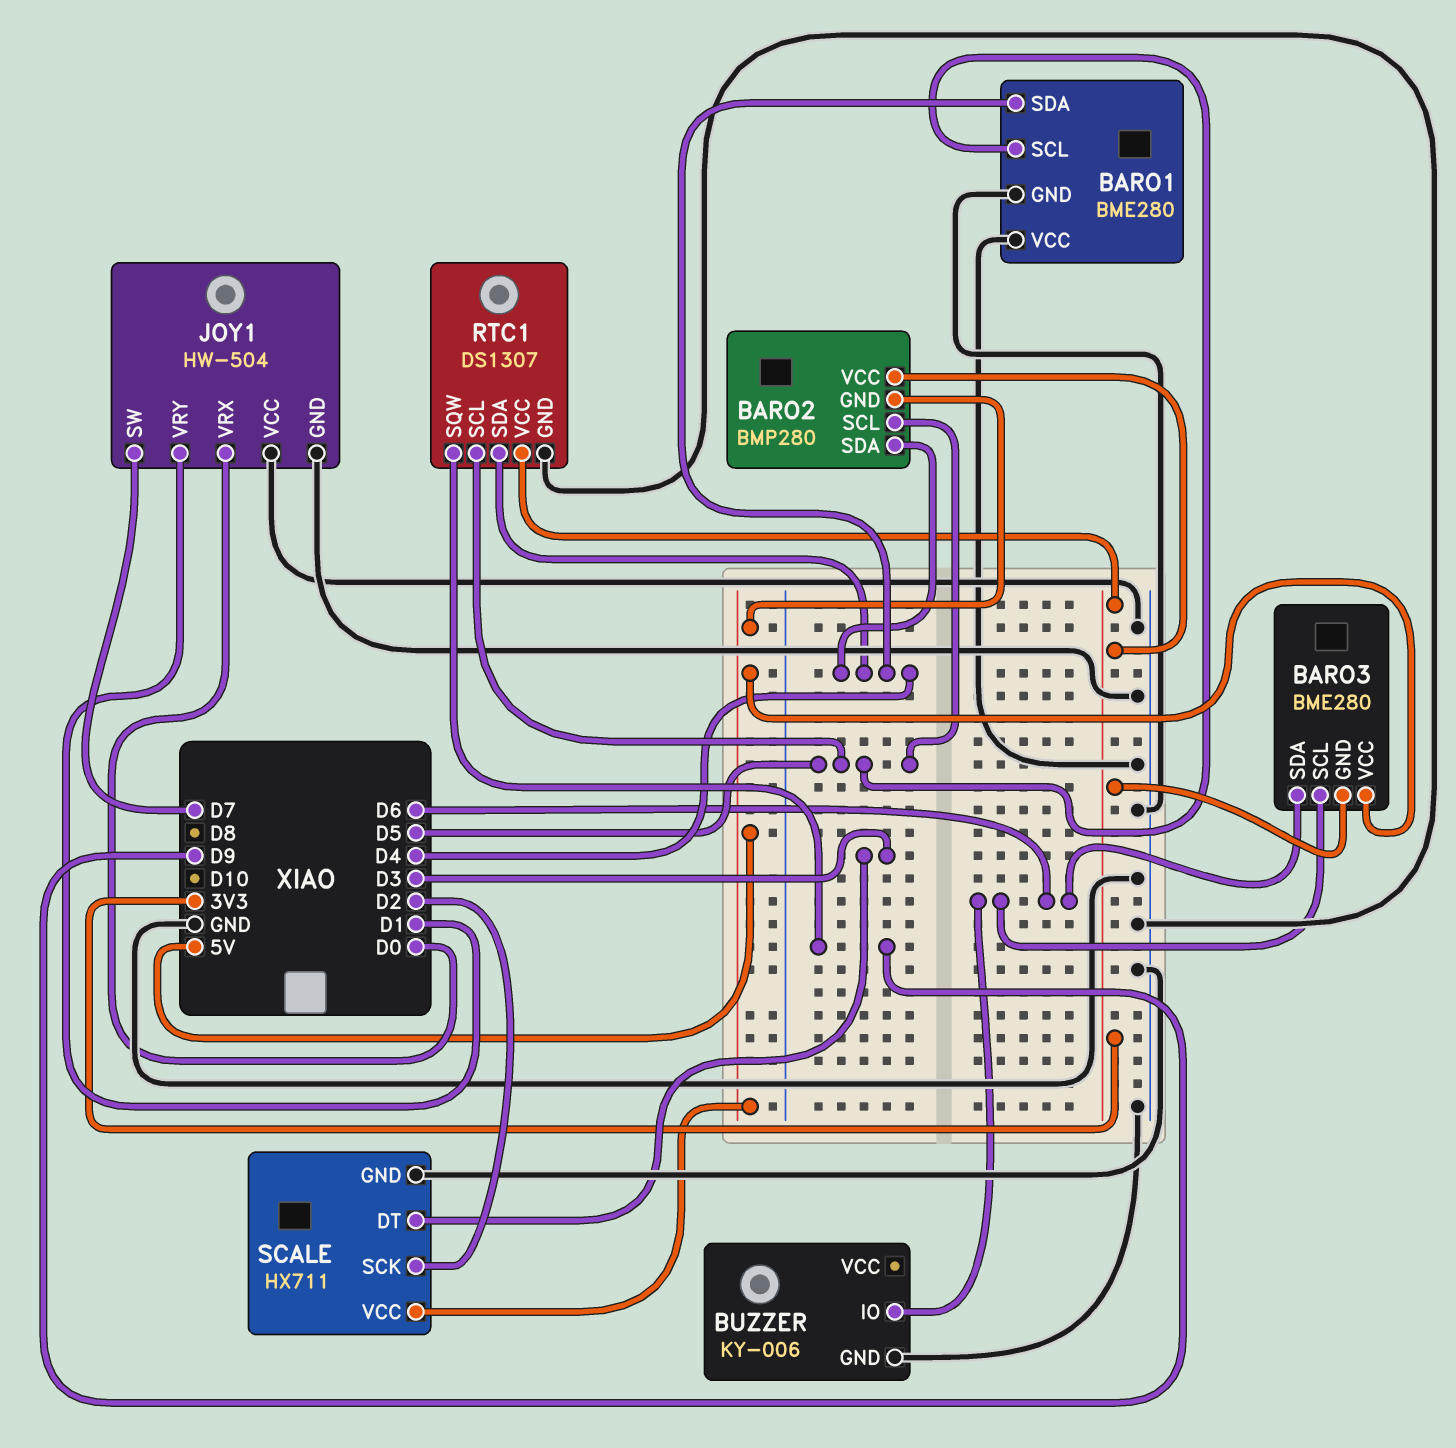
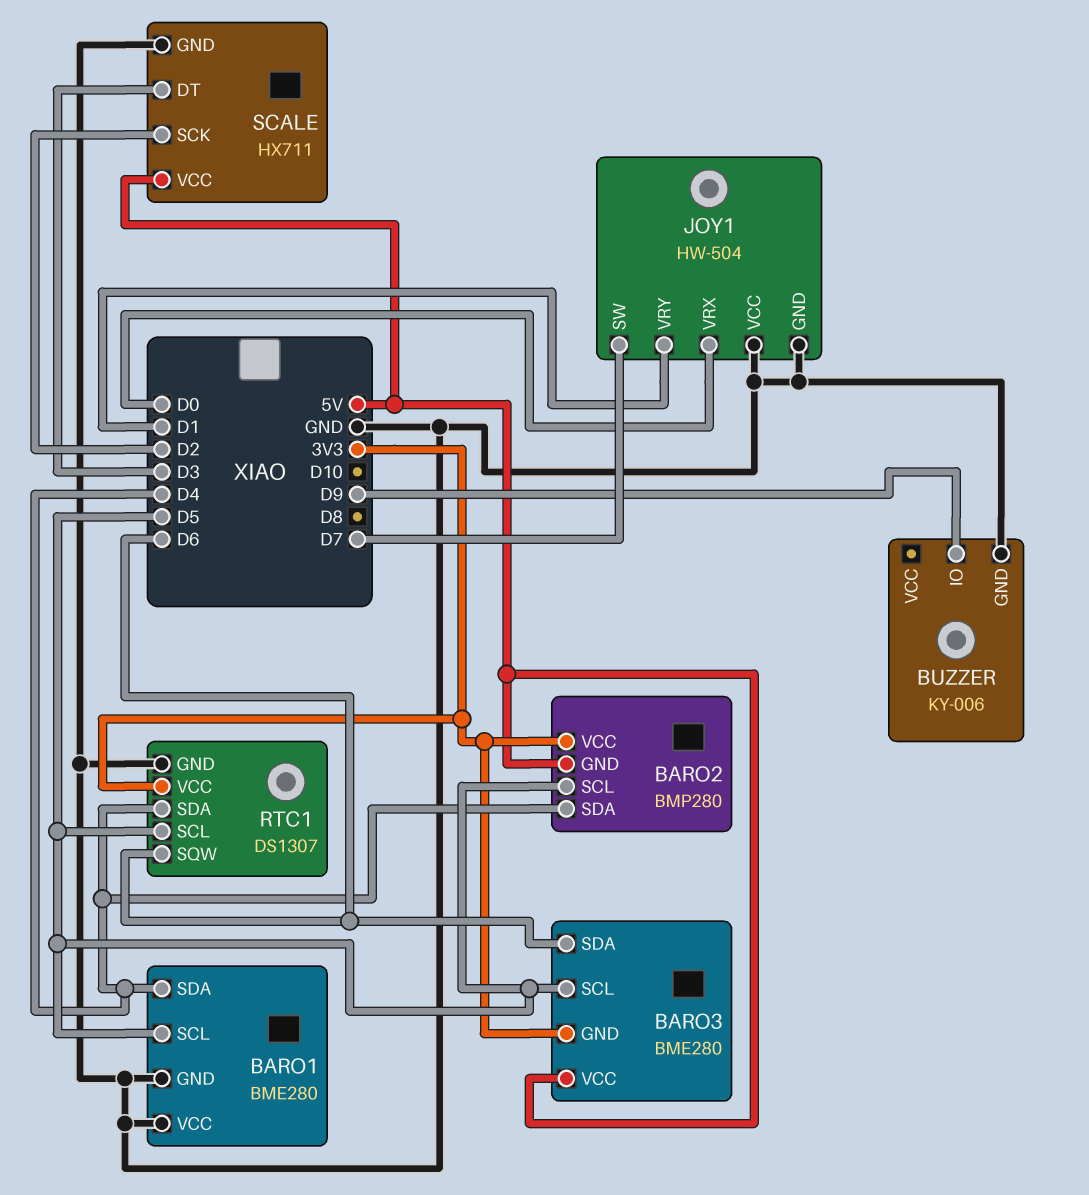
BARO3 pin SCL: D6 -> D5
BUZZER pin IO: D6 -> D9
RTC1 pin SQW: D9 -> D6

